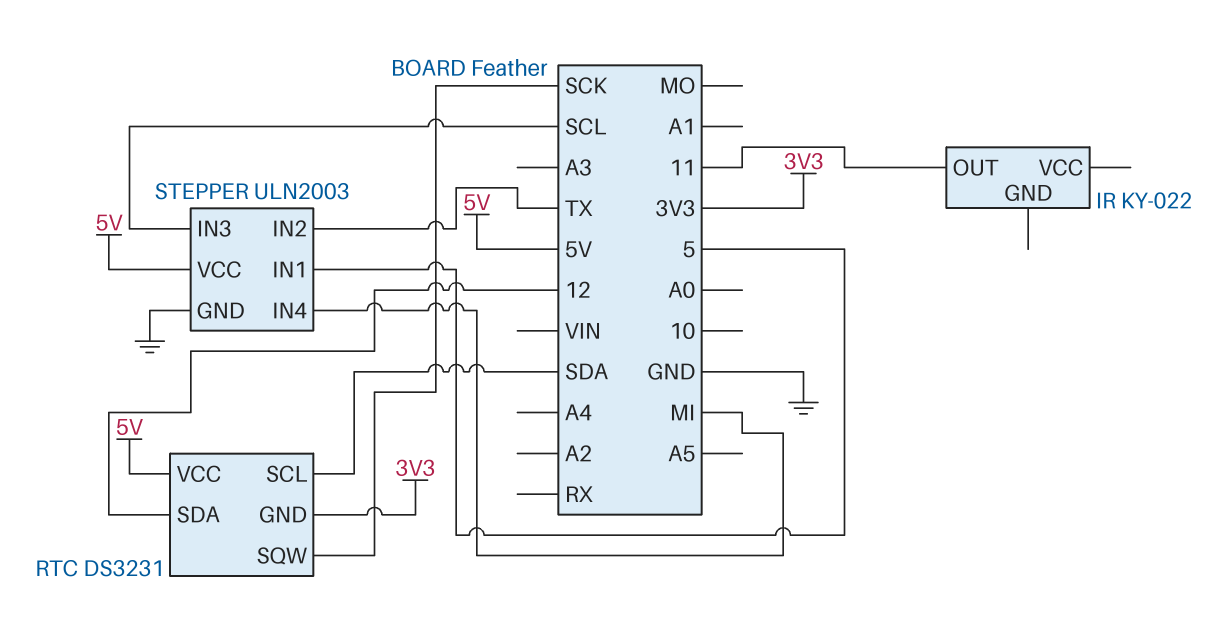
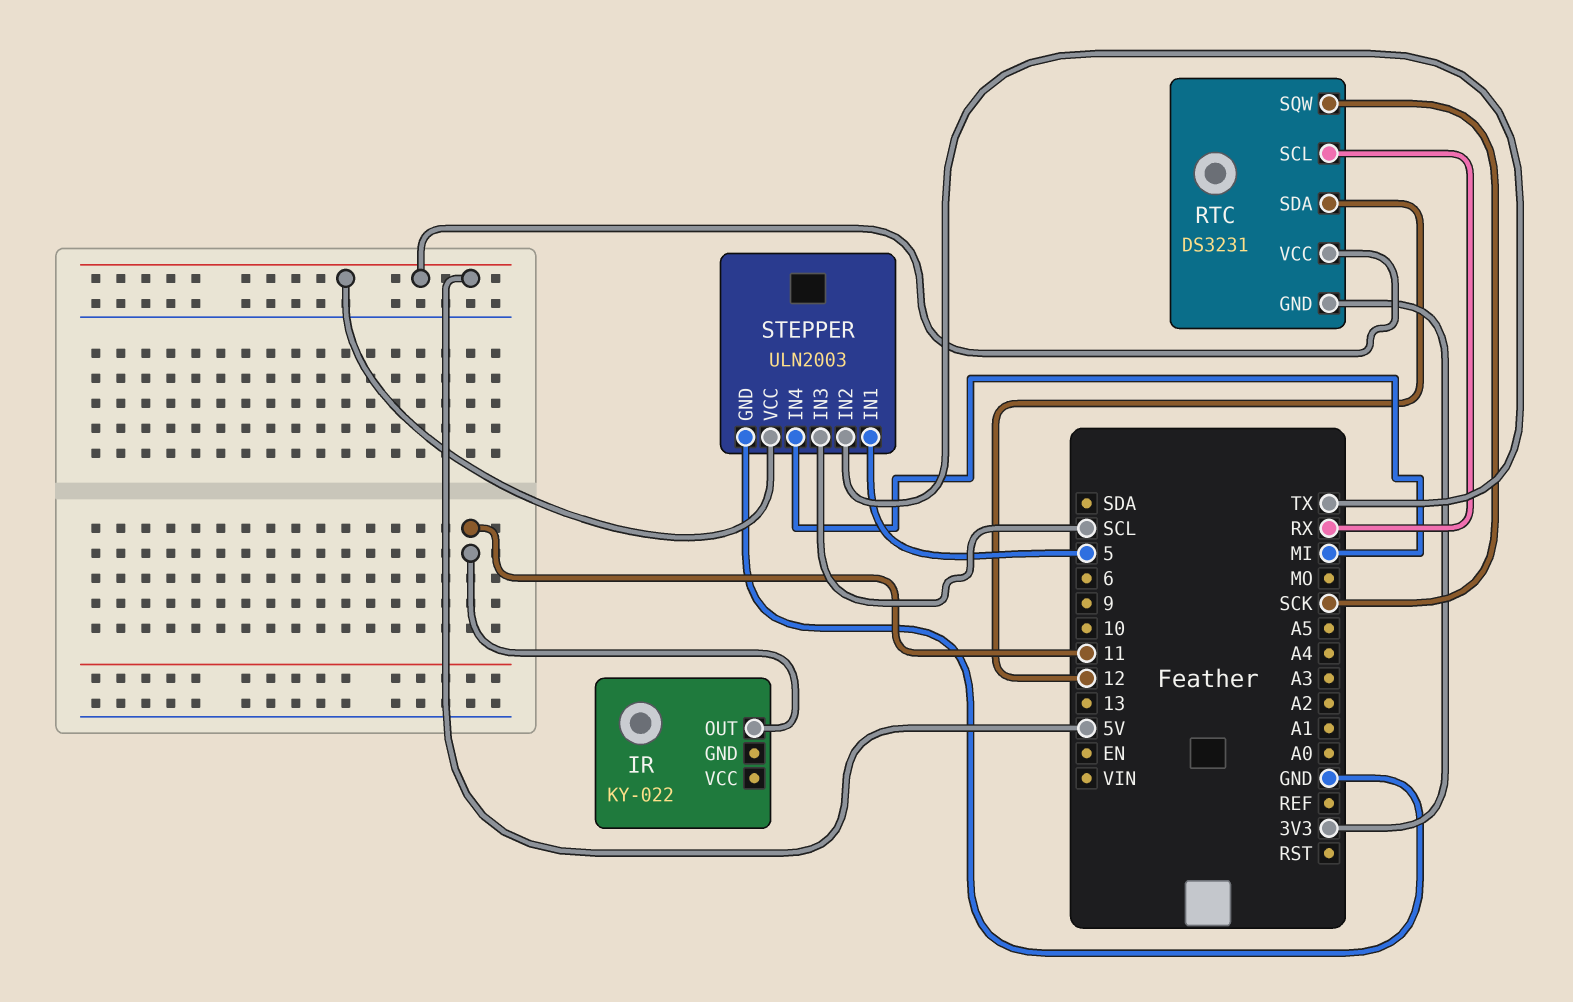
RTC pin SCL: SDA -> RX

